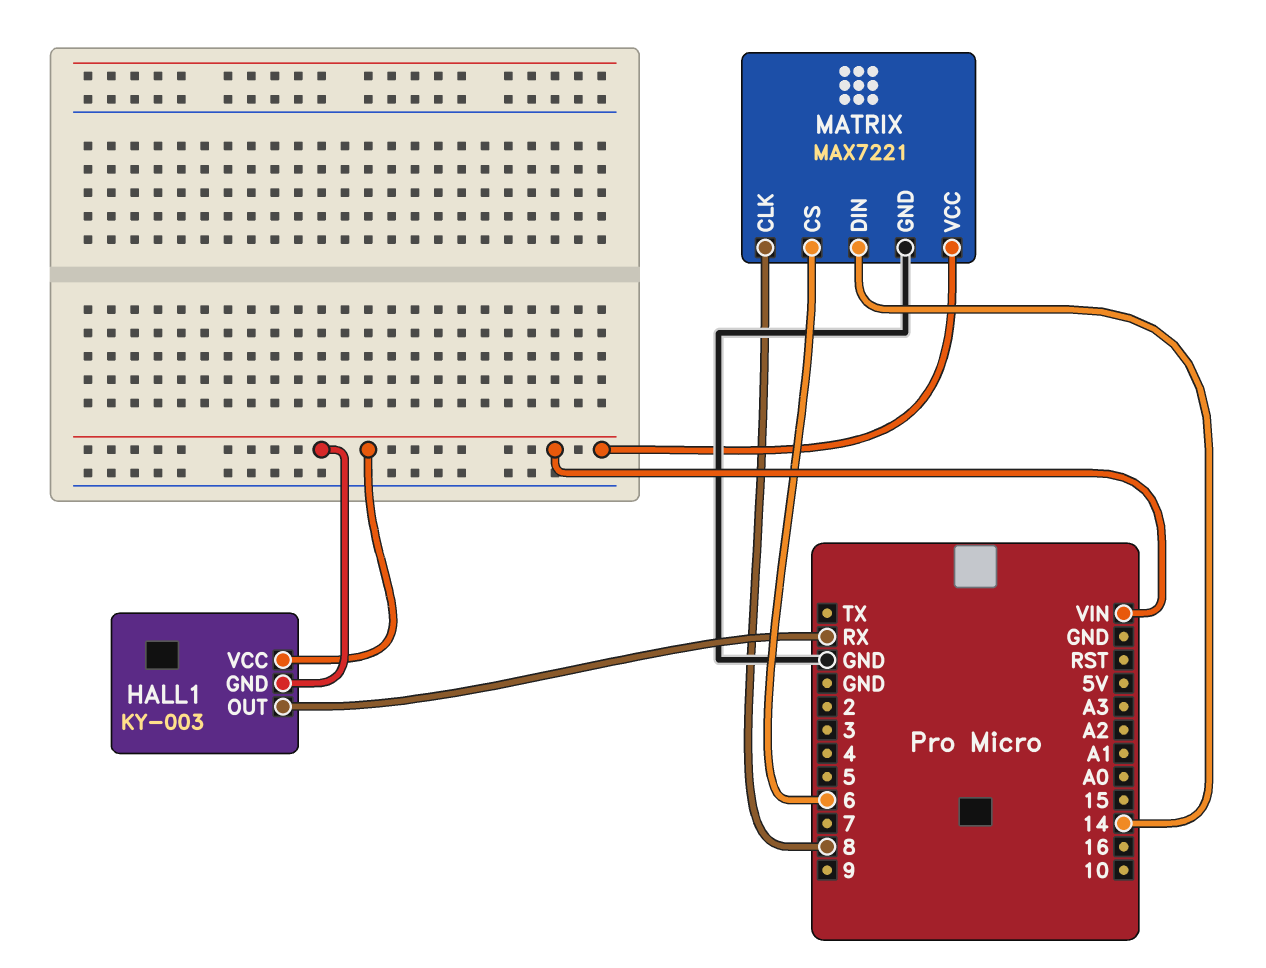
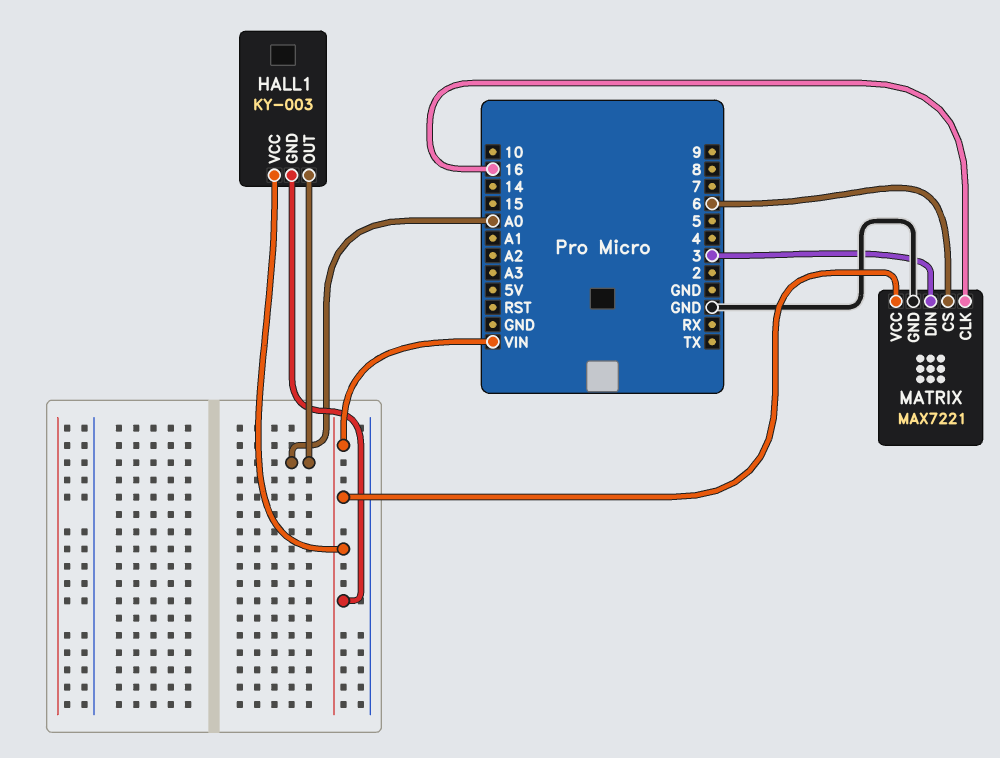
HALL1 pin OUT: RX -> A0
MATRIX pin CLK: 8 -> 16
MATRIX pin DIN: 14 -> 3

